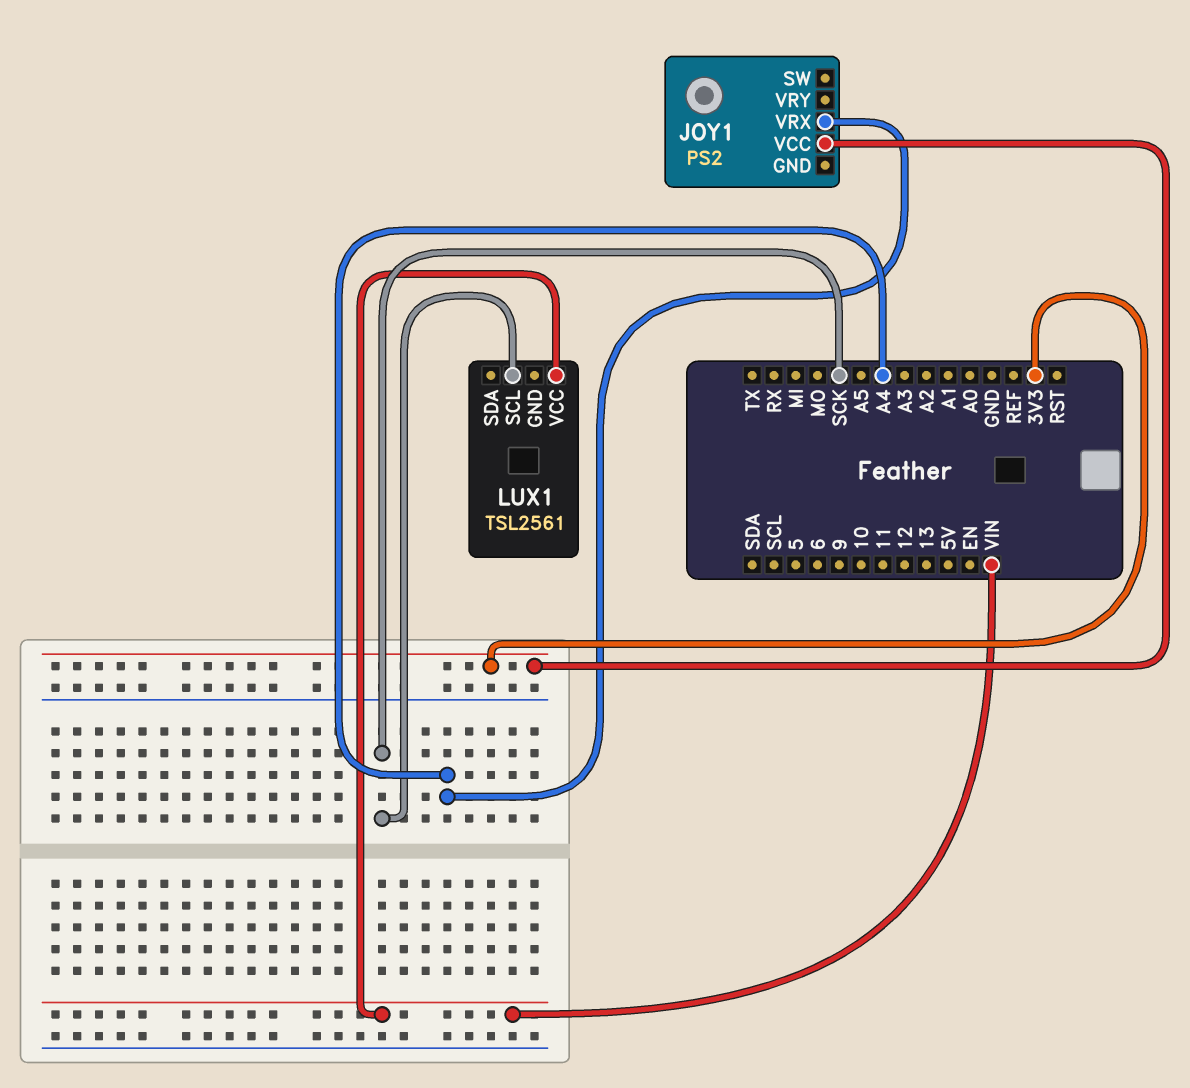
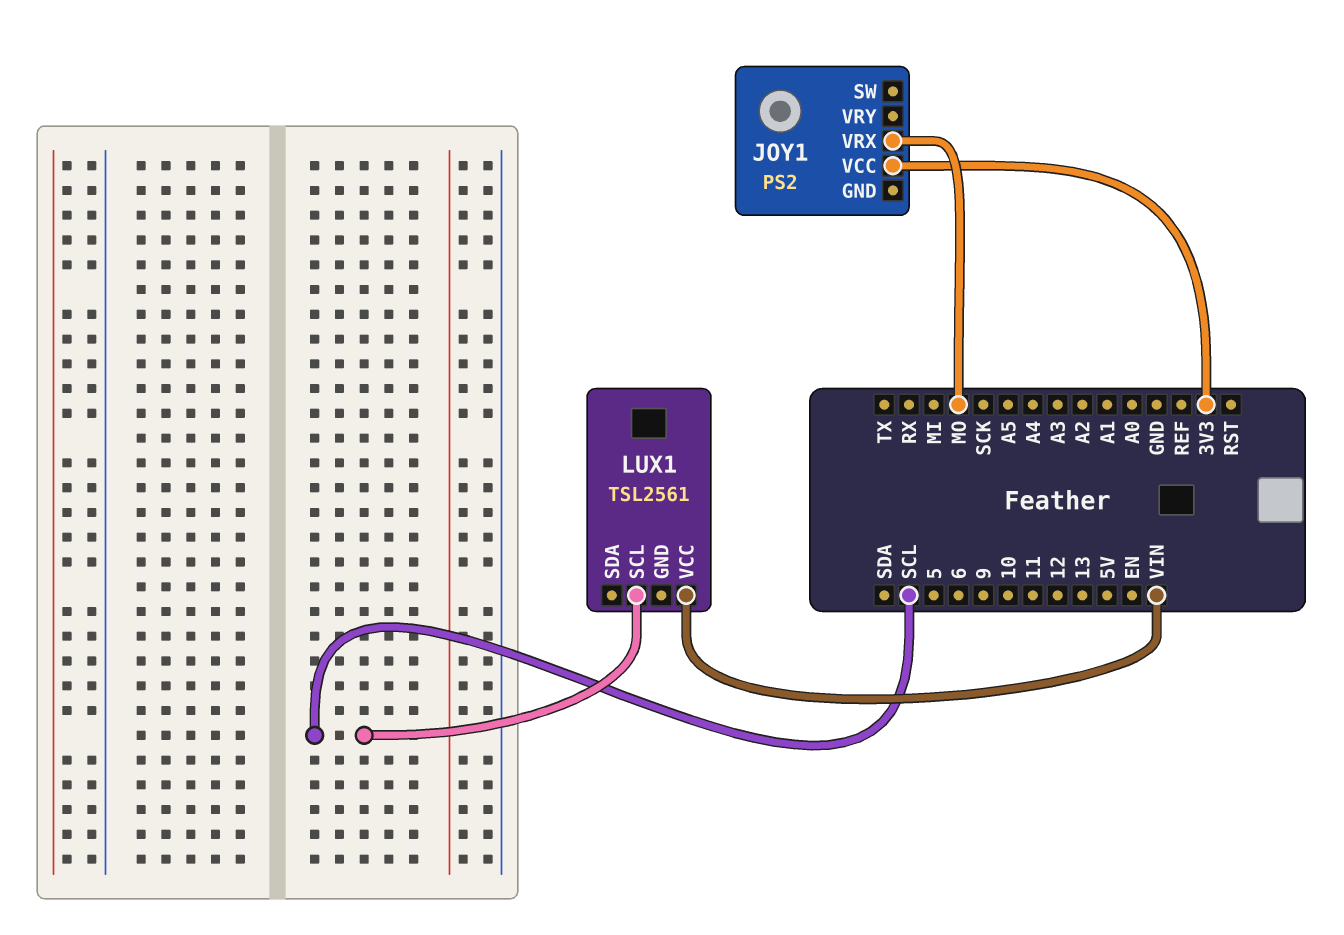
JOY1 pin VRX: A4 -> MO
LUX1 pin SCL: SCK -> SCL

